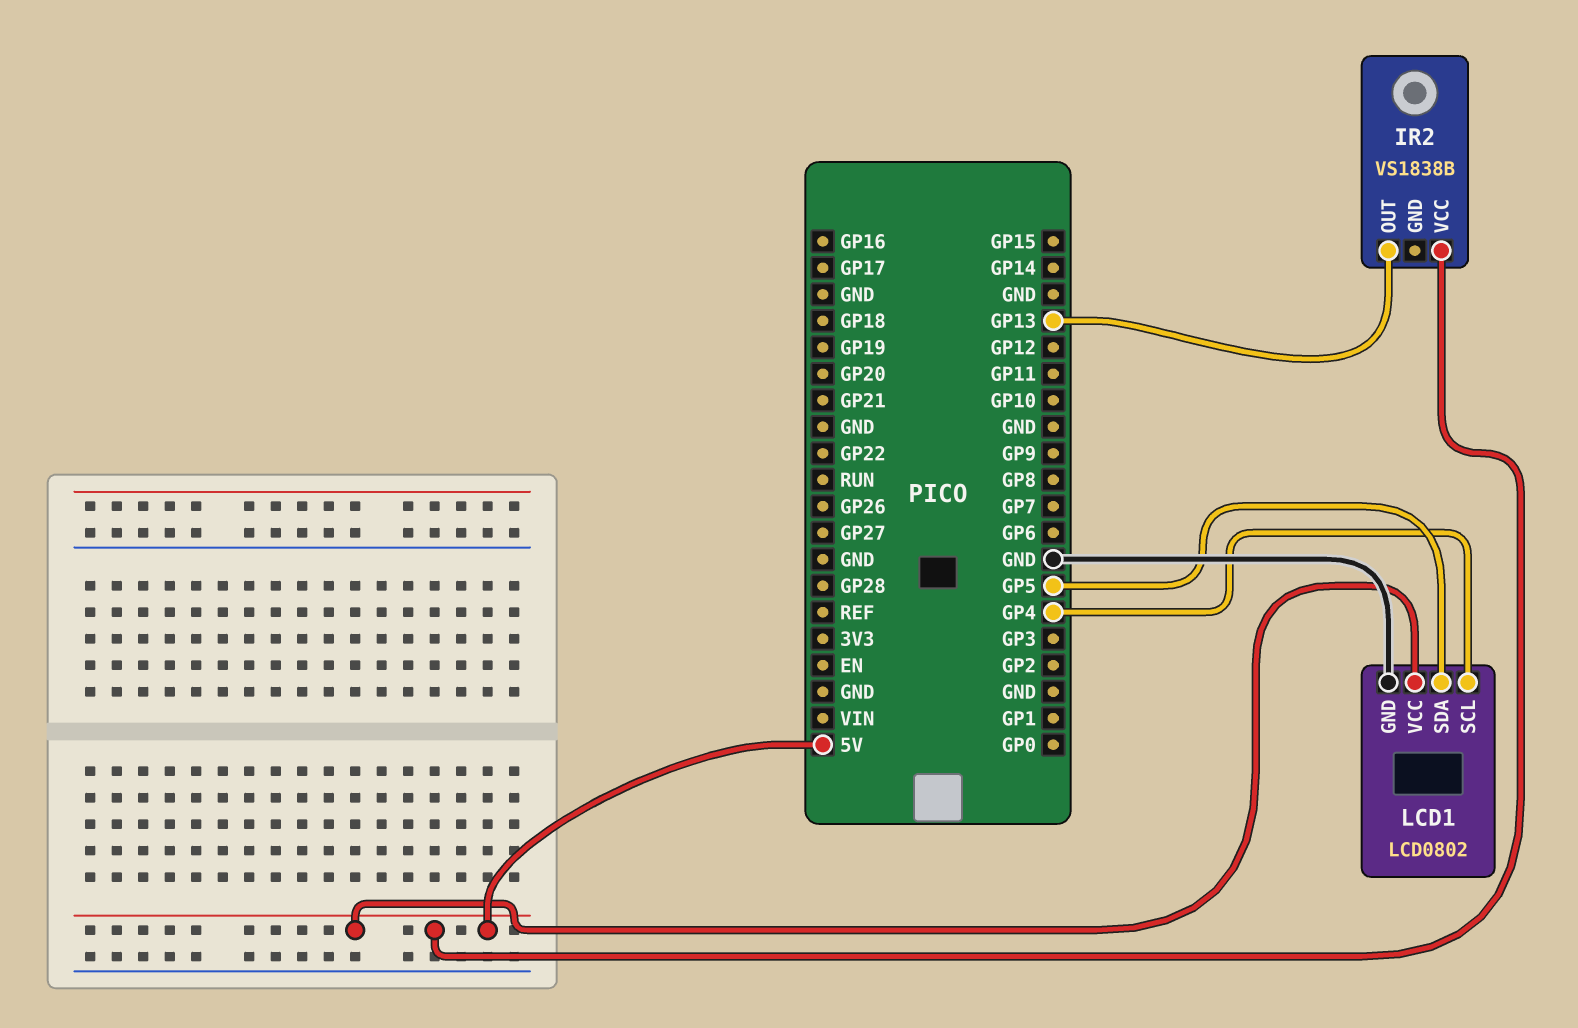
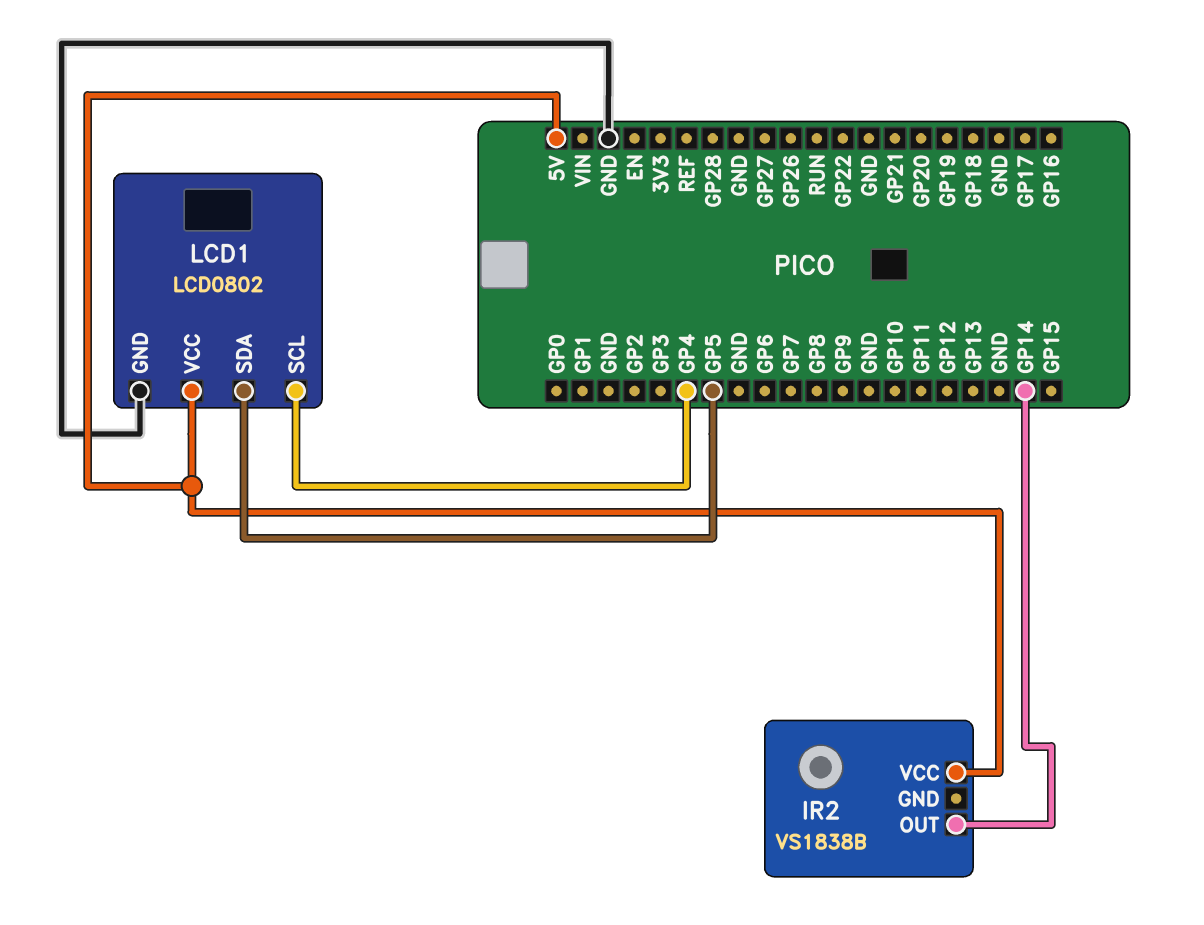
IR2 pin OUT: GP13 -> GP14

